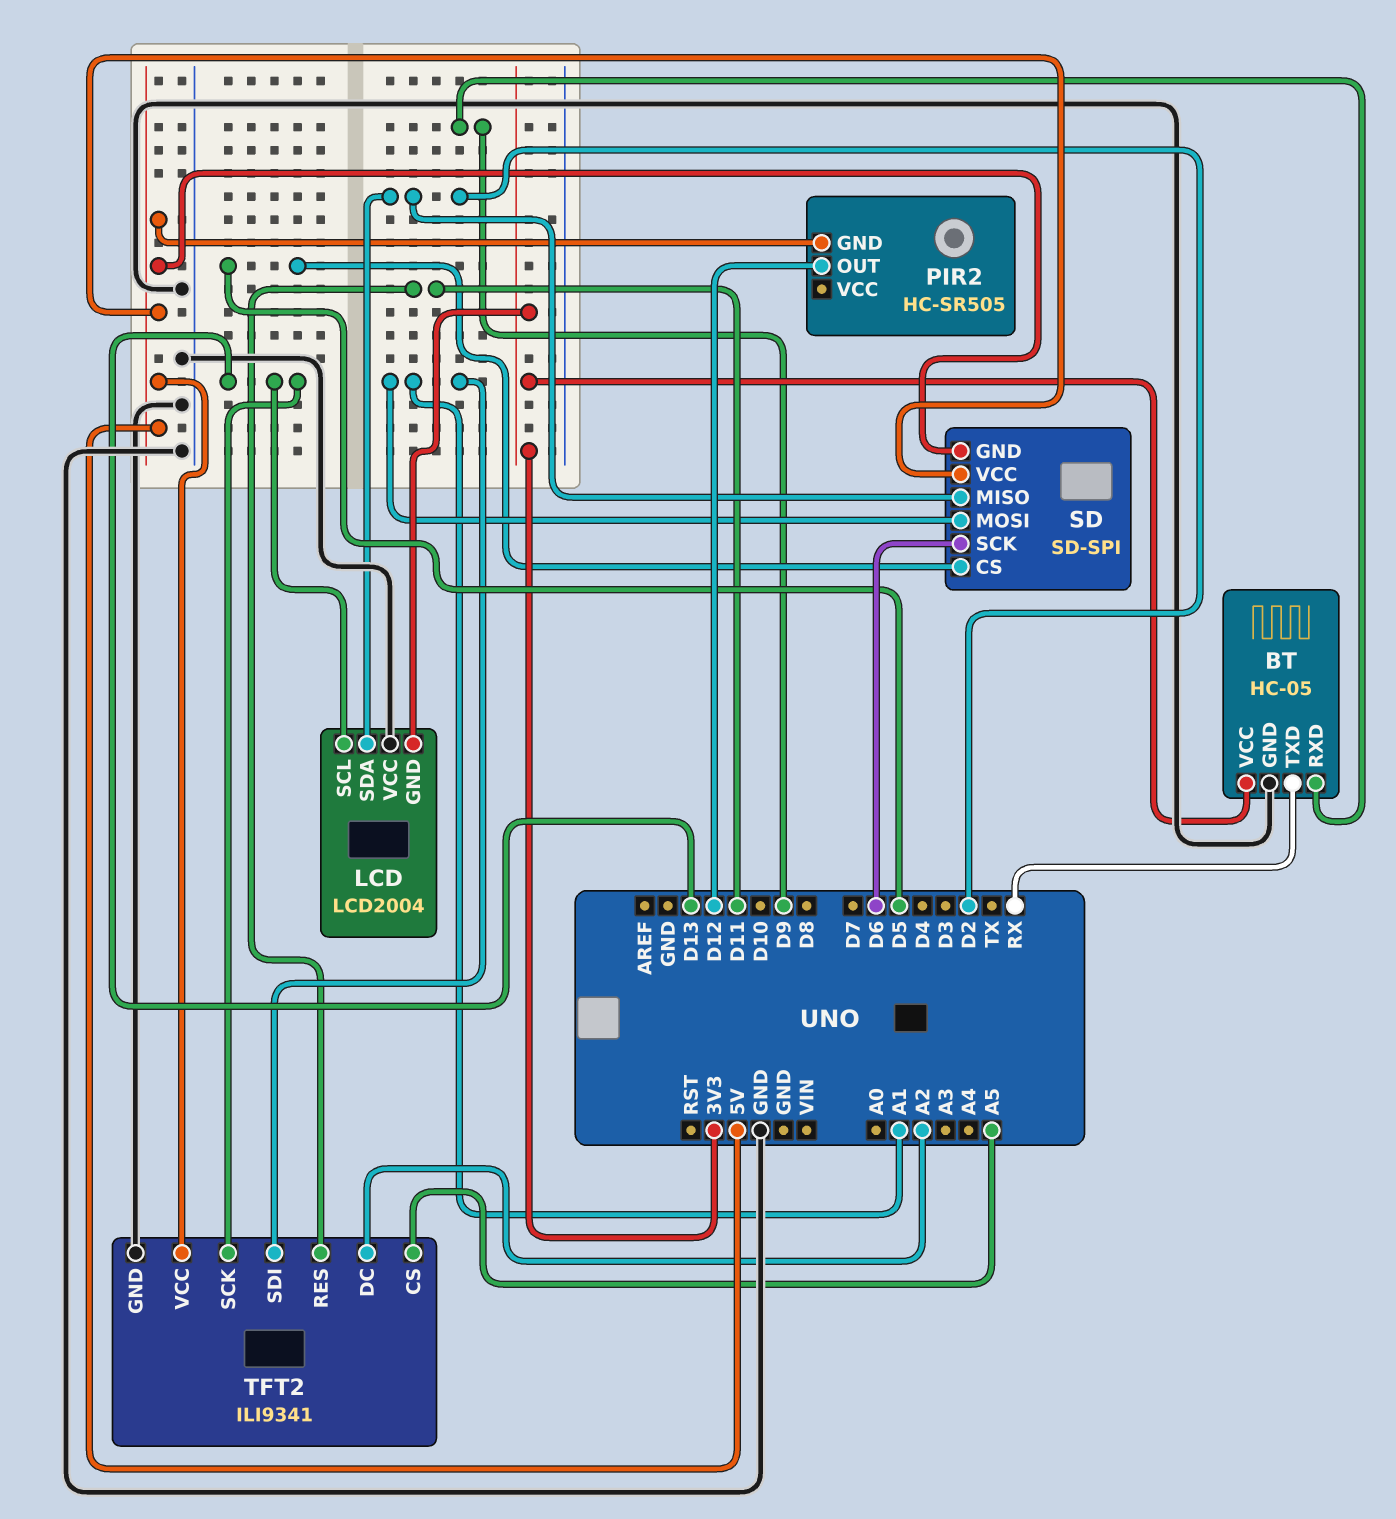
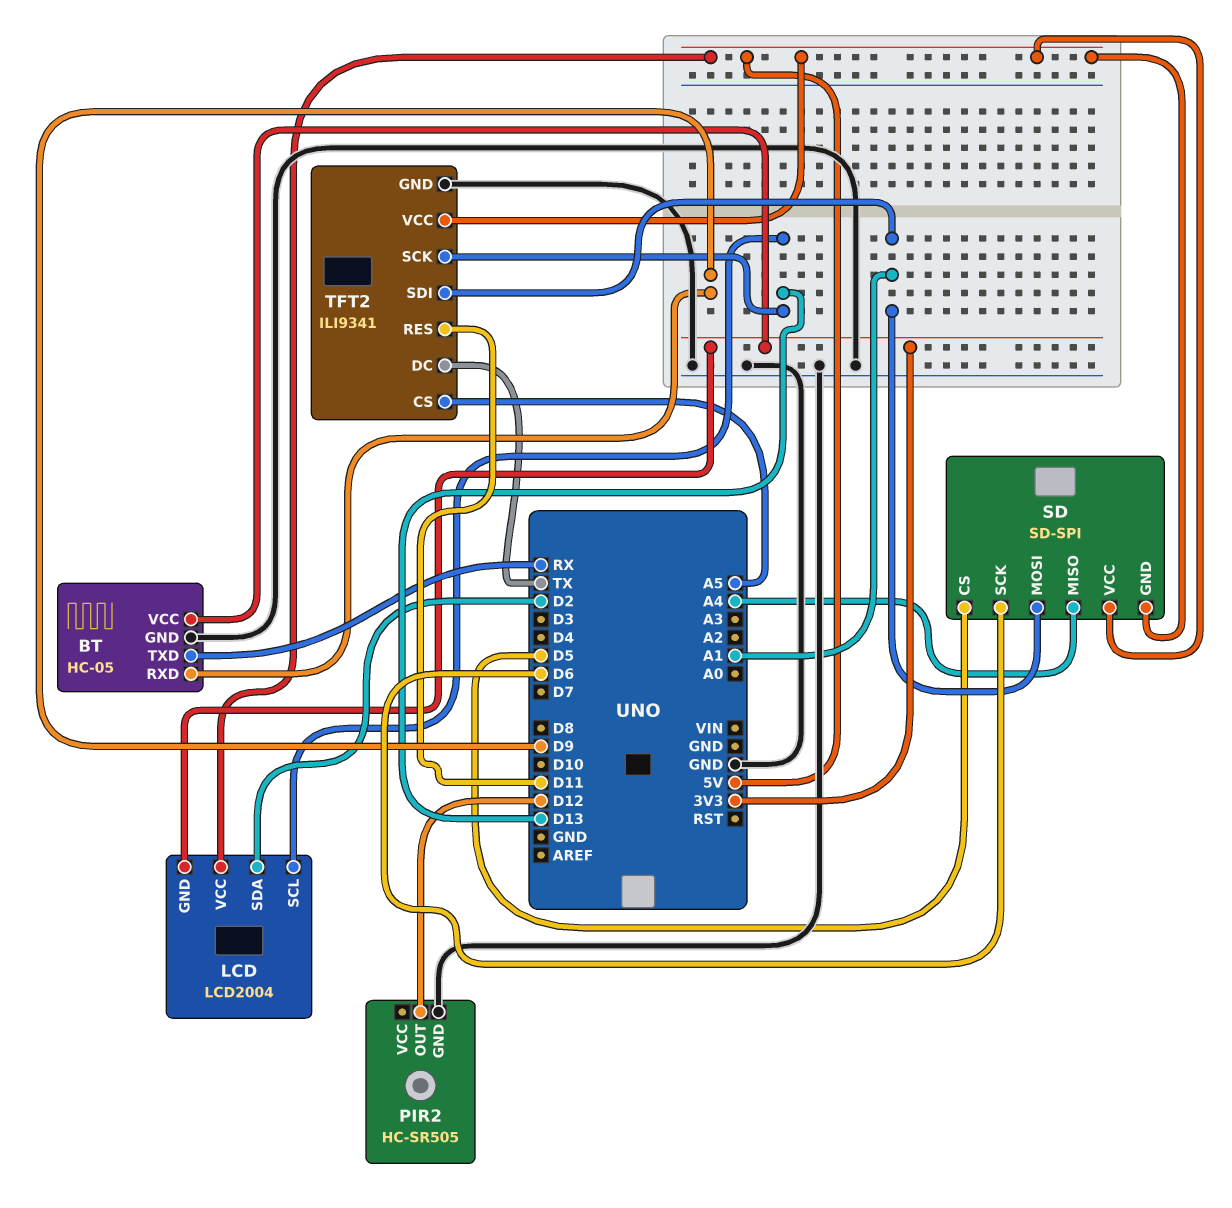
LCD pin VCC: GND -> 5V
PIR2 pin GND: 5V -> GND
SD pin MISO: D2 -> A4
TFT2 pin DC: A2 -> TX

